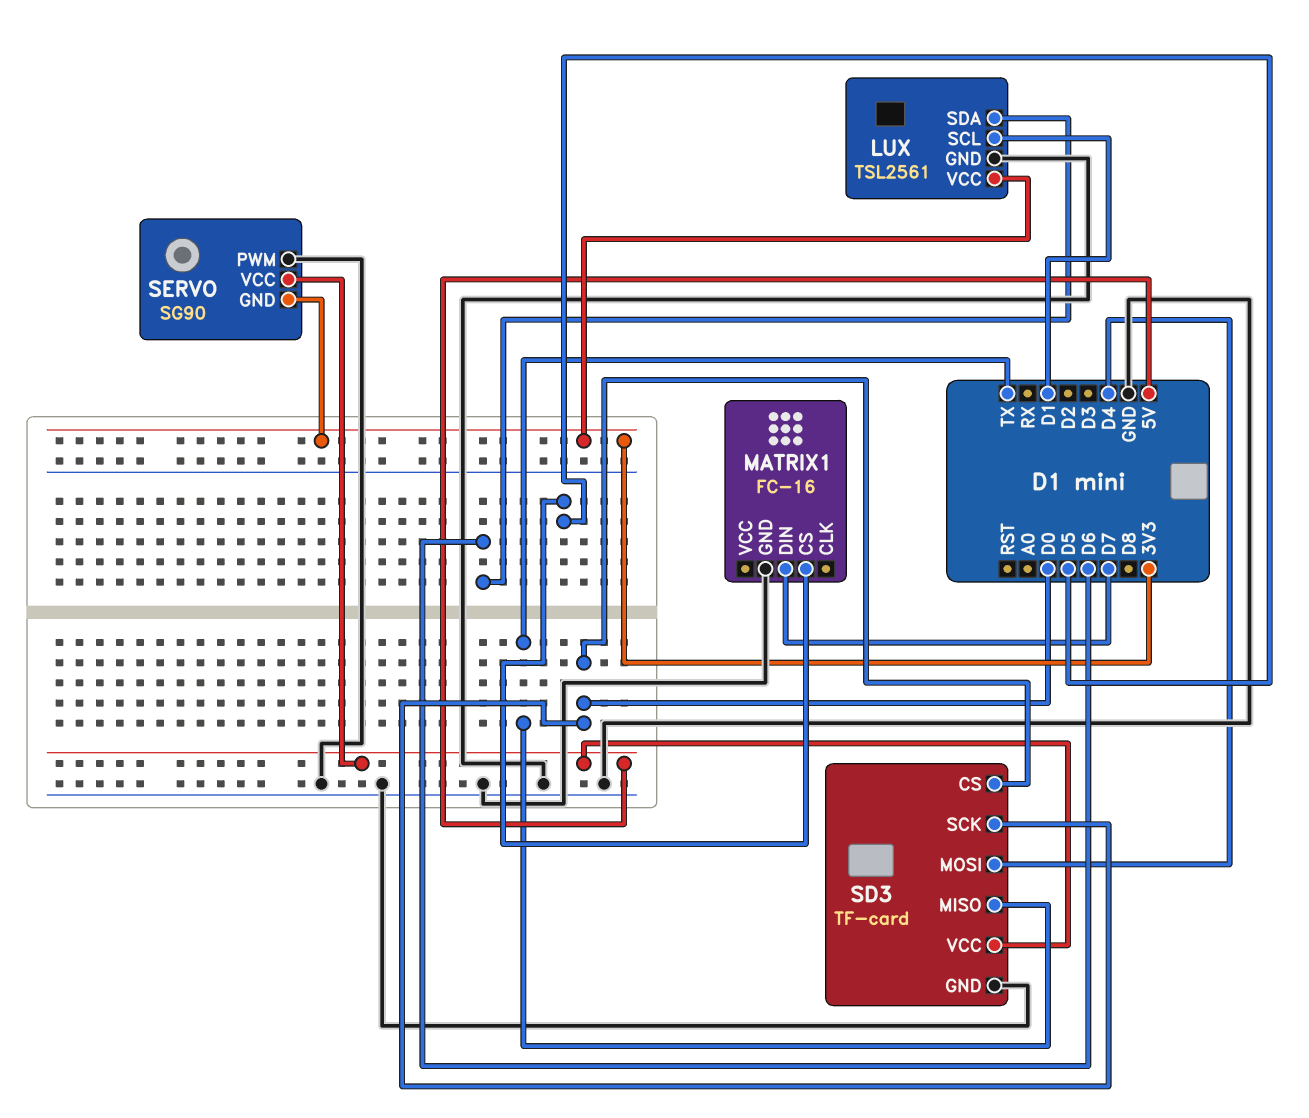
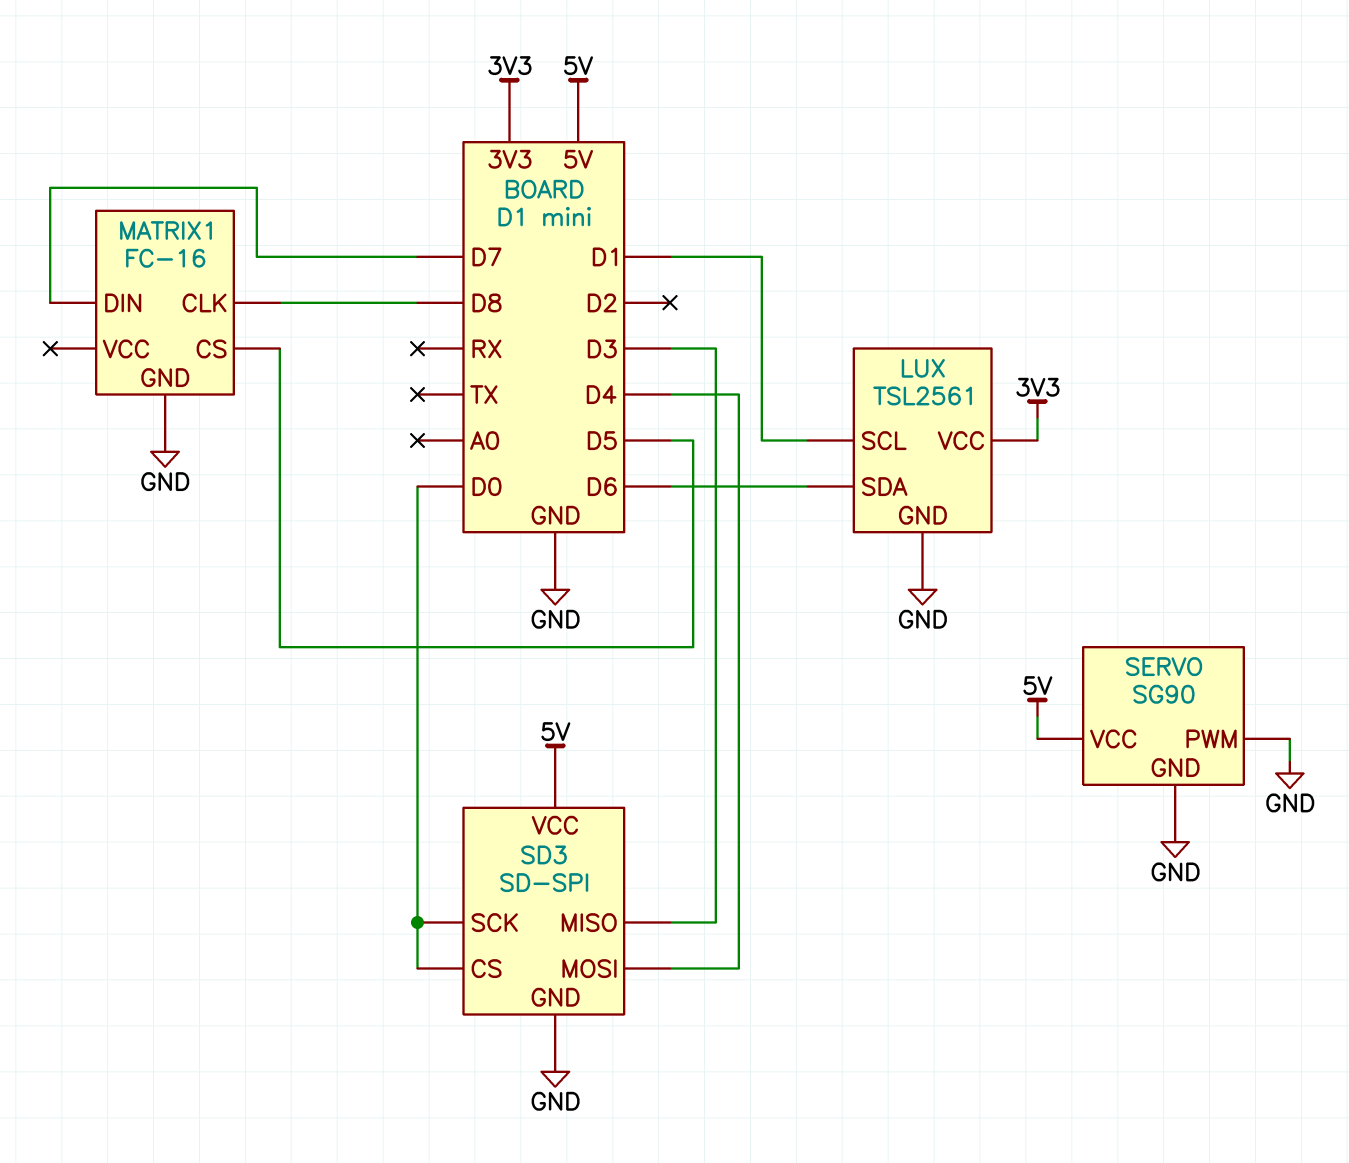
MATRIX1 pin CLK: none -> D8
SD3: TF-card -> SD-SPI
SD3 pin MISO: TX -> D3
SERVO pin GND: 3V3 -> GND

